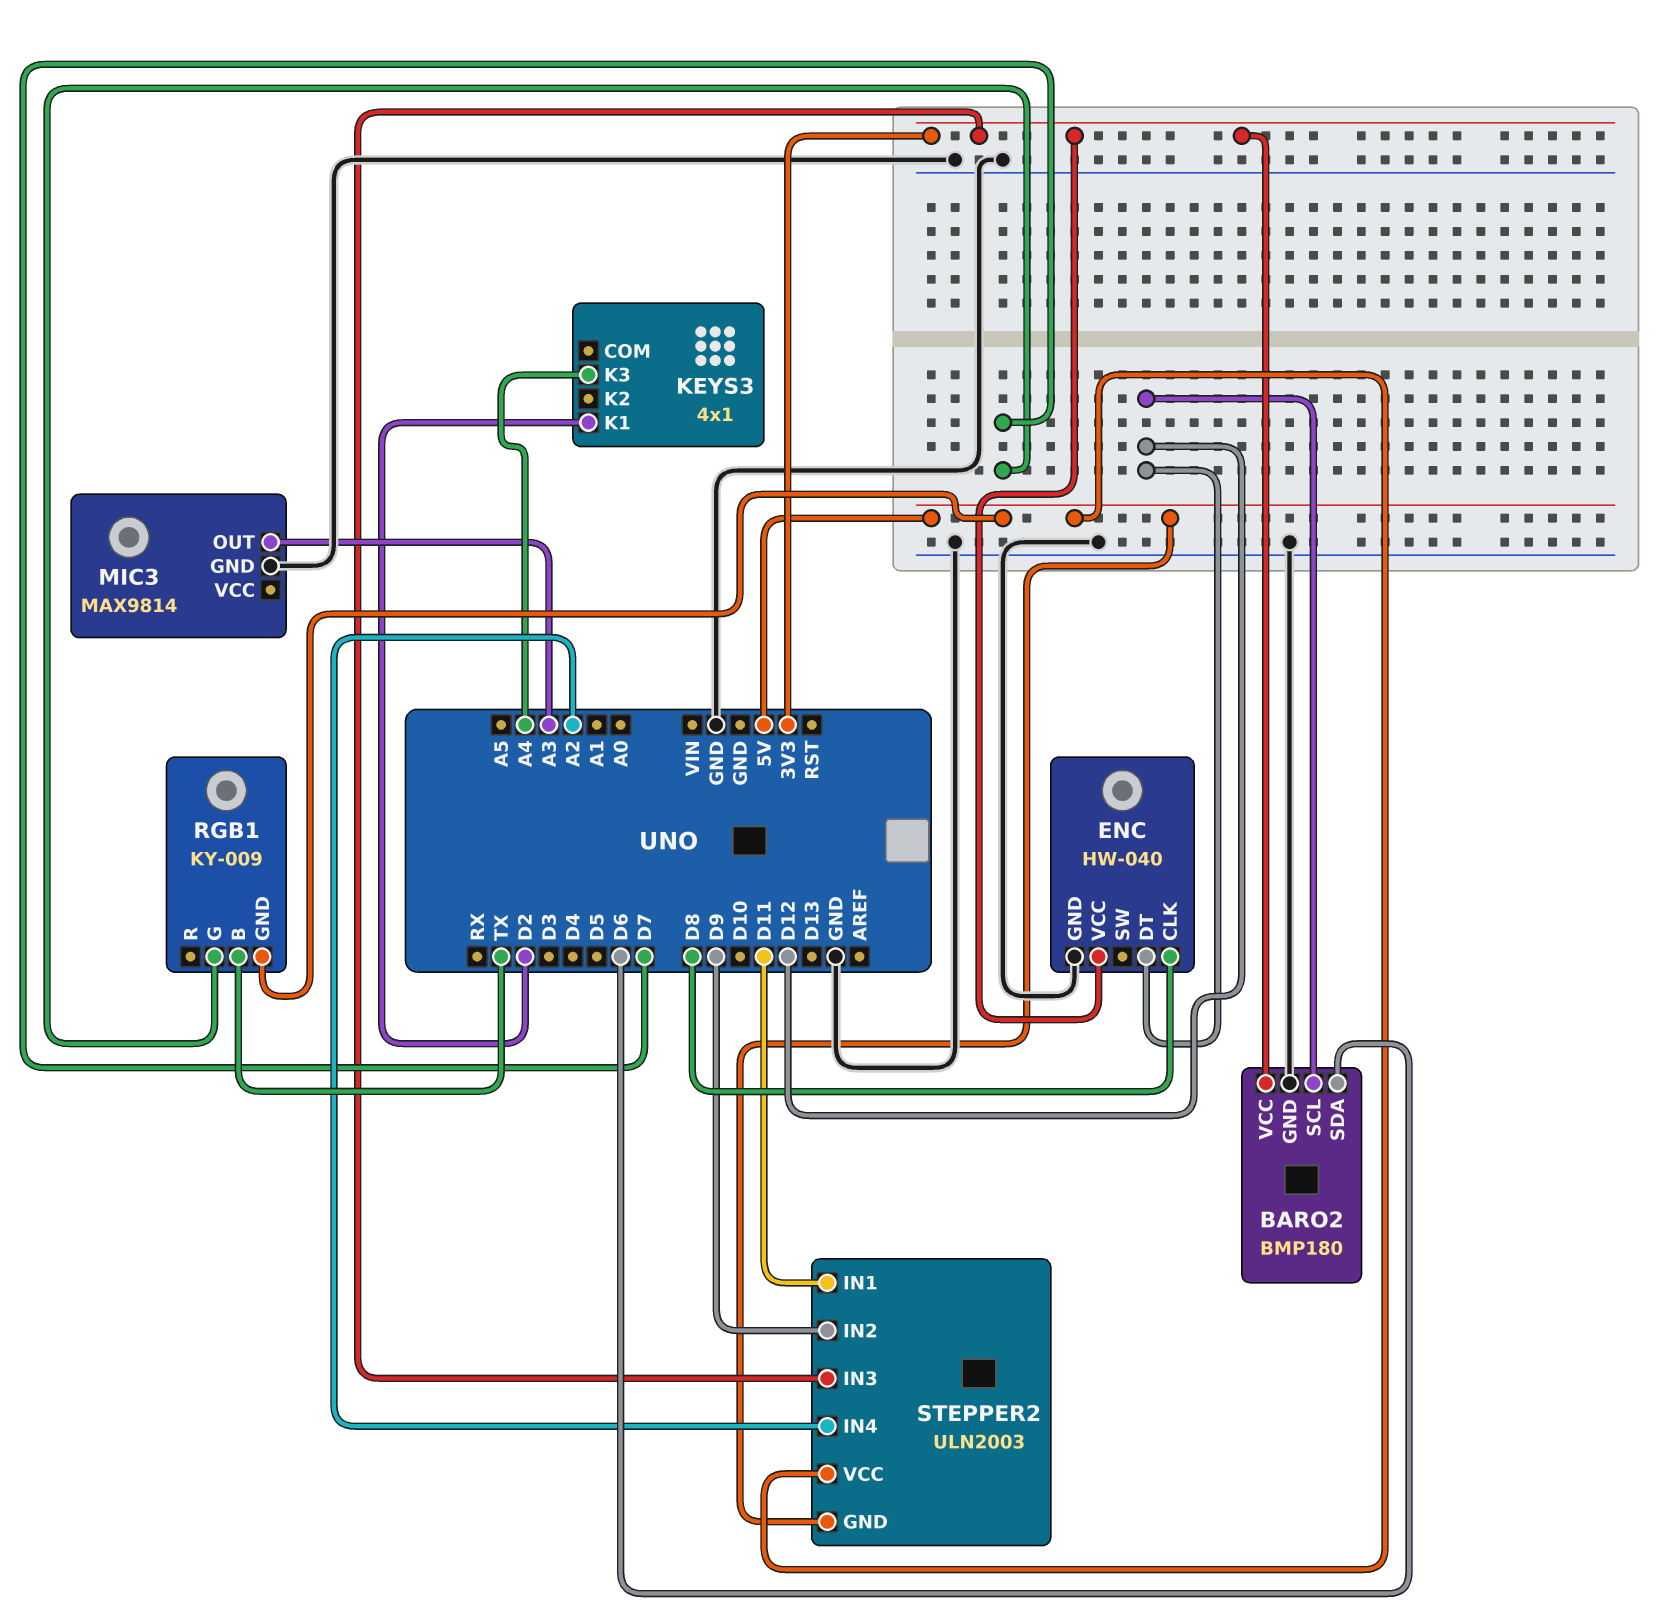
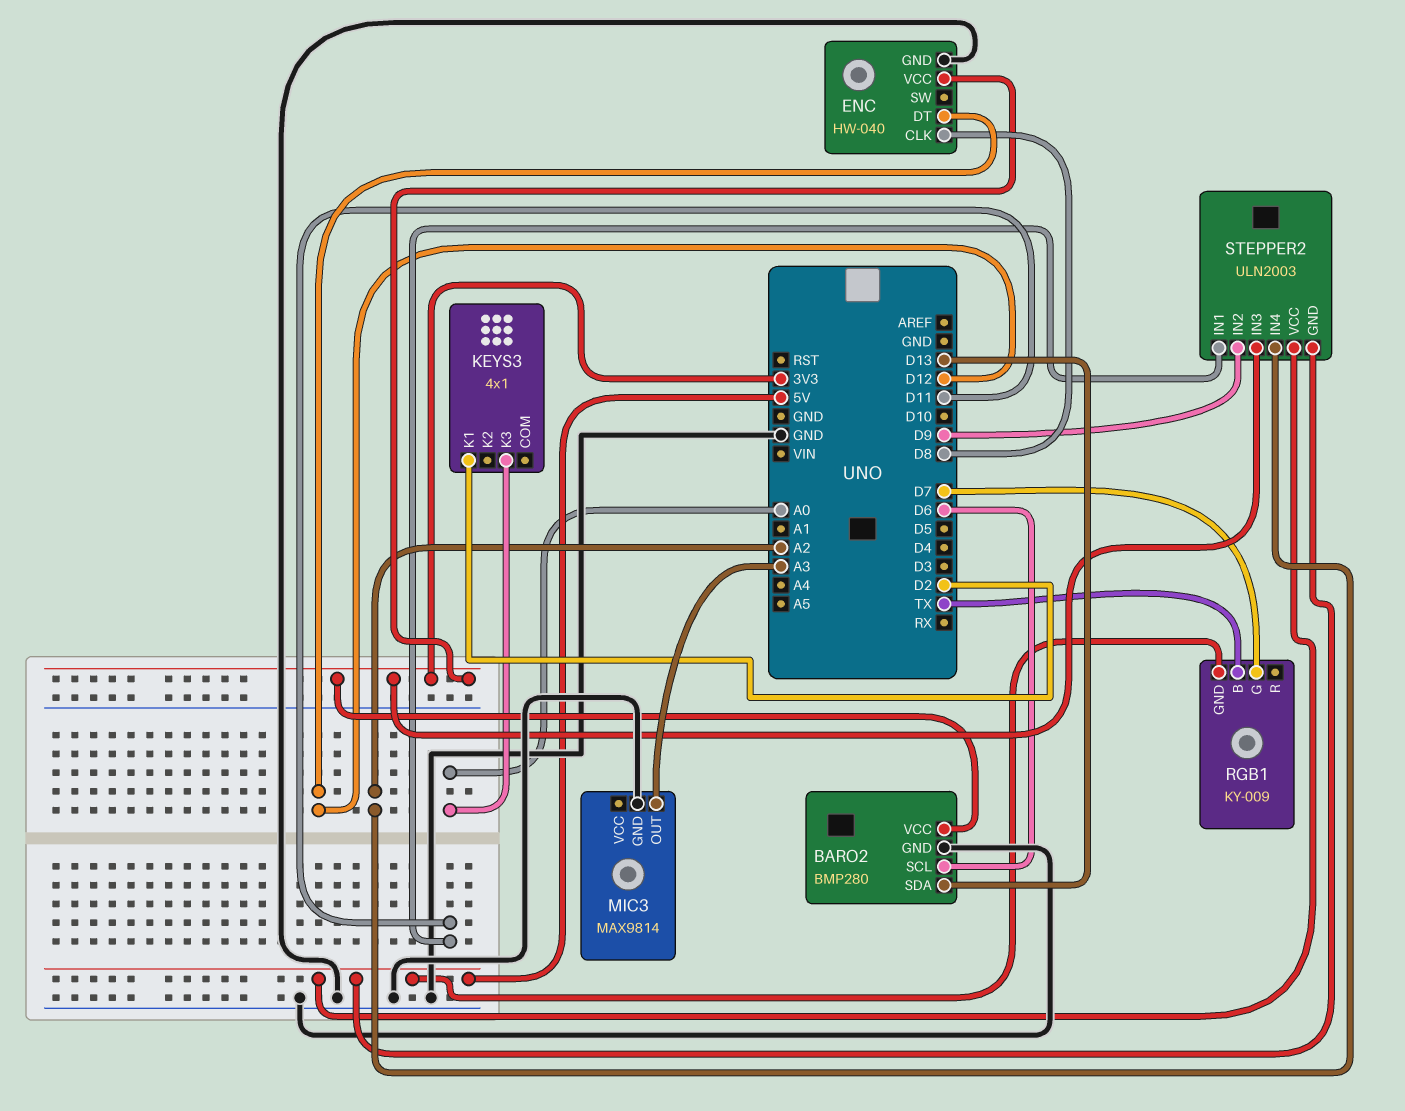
BARO2: BMP180 -> BMP280
BARO2 pin SCL: D12 -> D6
BARO2 pin SDA: D6 -> D13
KEYS3 pin K3: A4 -> A0

